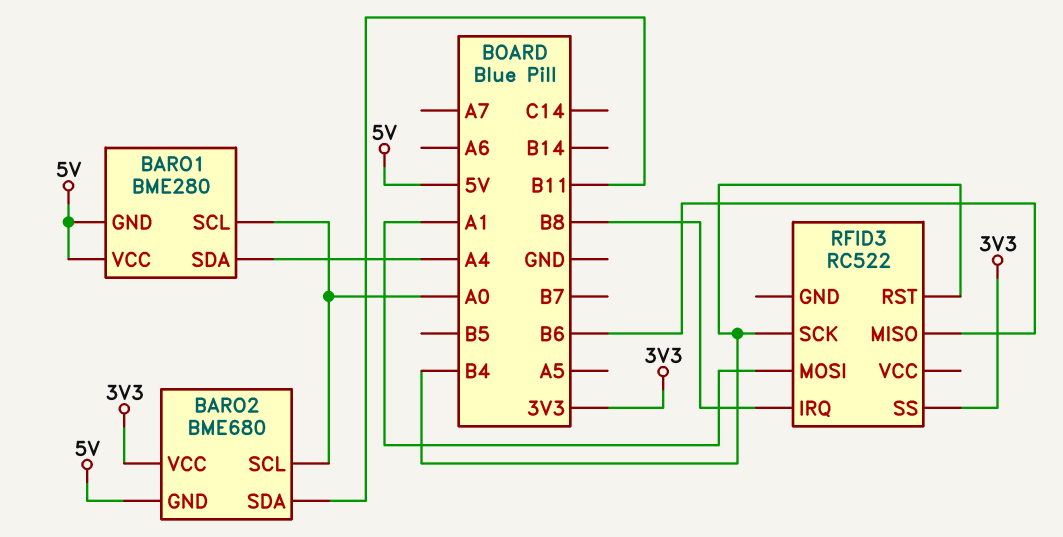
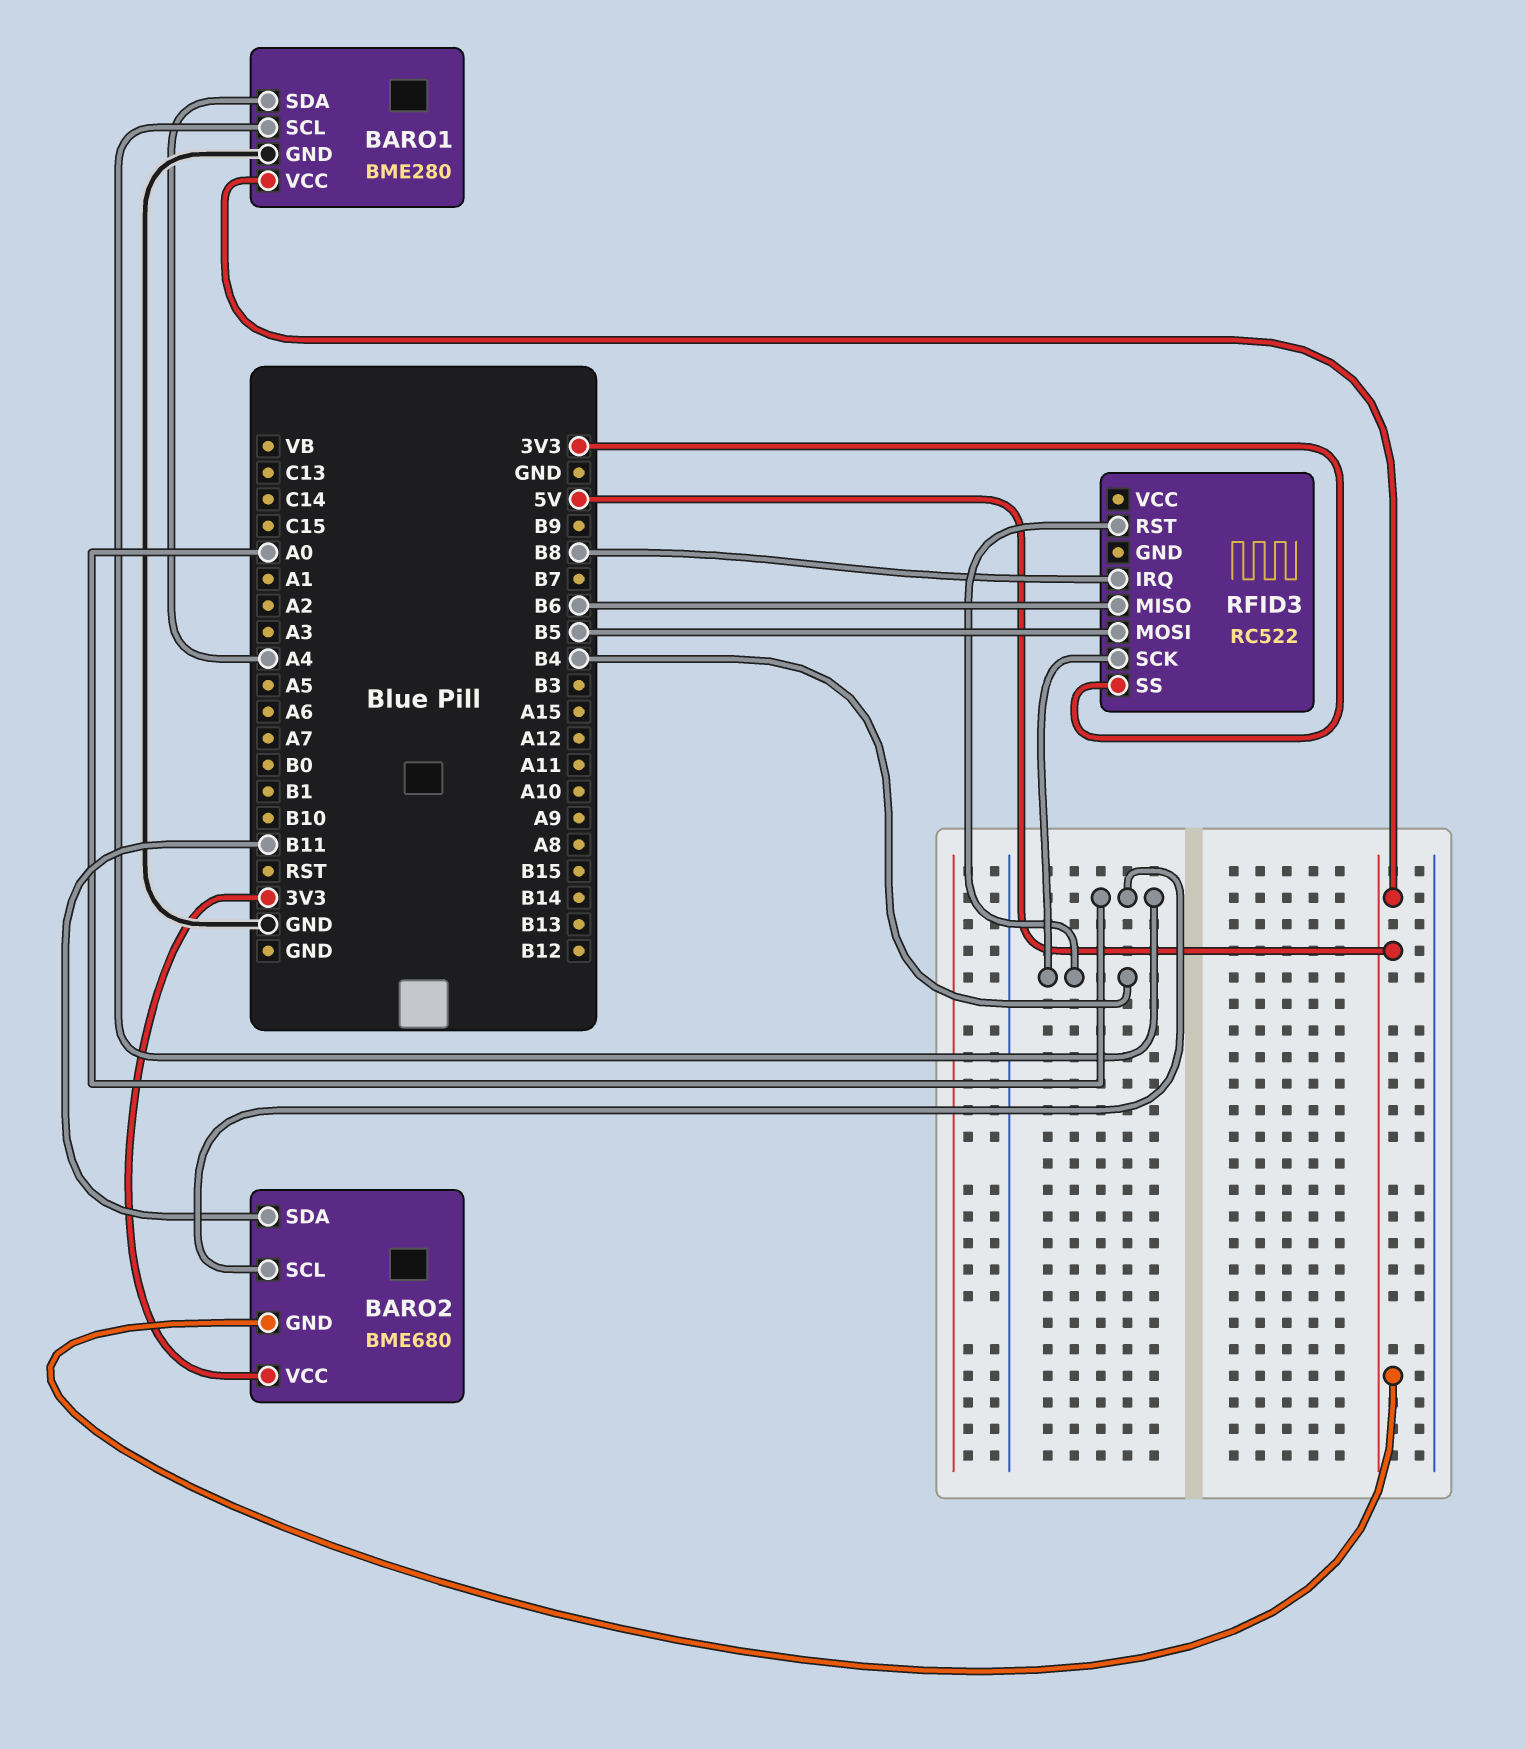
BARO1 pin GND: 5V -> GND
RFID3 pin MOSI: A1 -> B5

